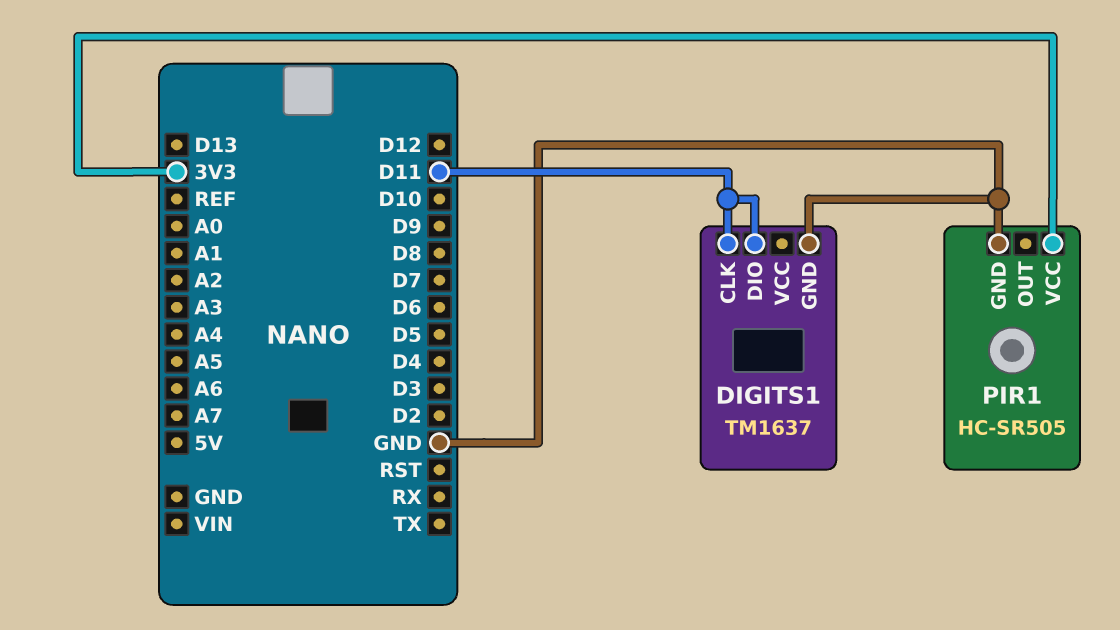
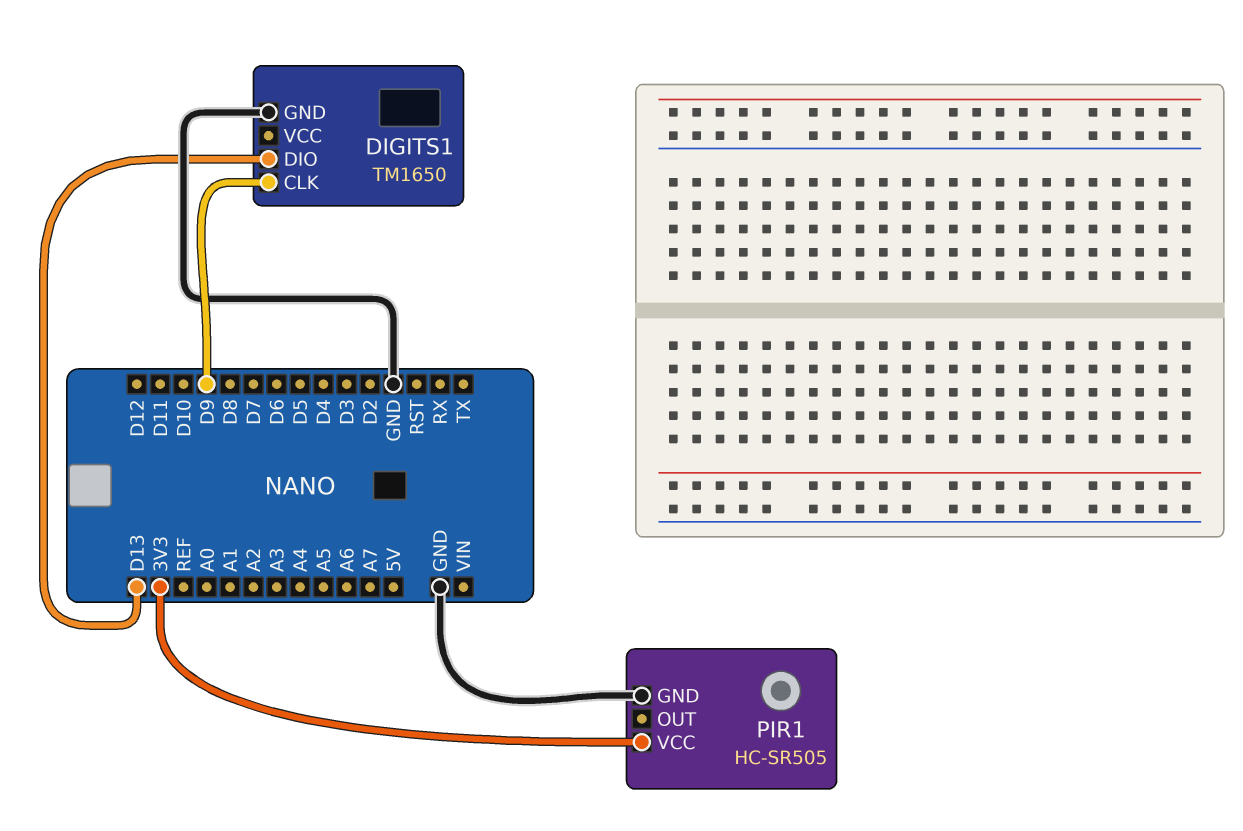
DIGITS1: TM1637 -> TM1650
DIGITS1 pin CLK: D11 -> D9
DIGITS1 pin DIO: D11 -> D13

